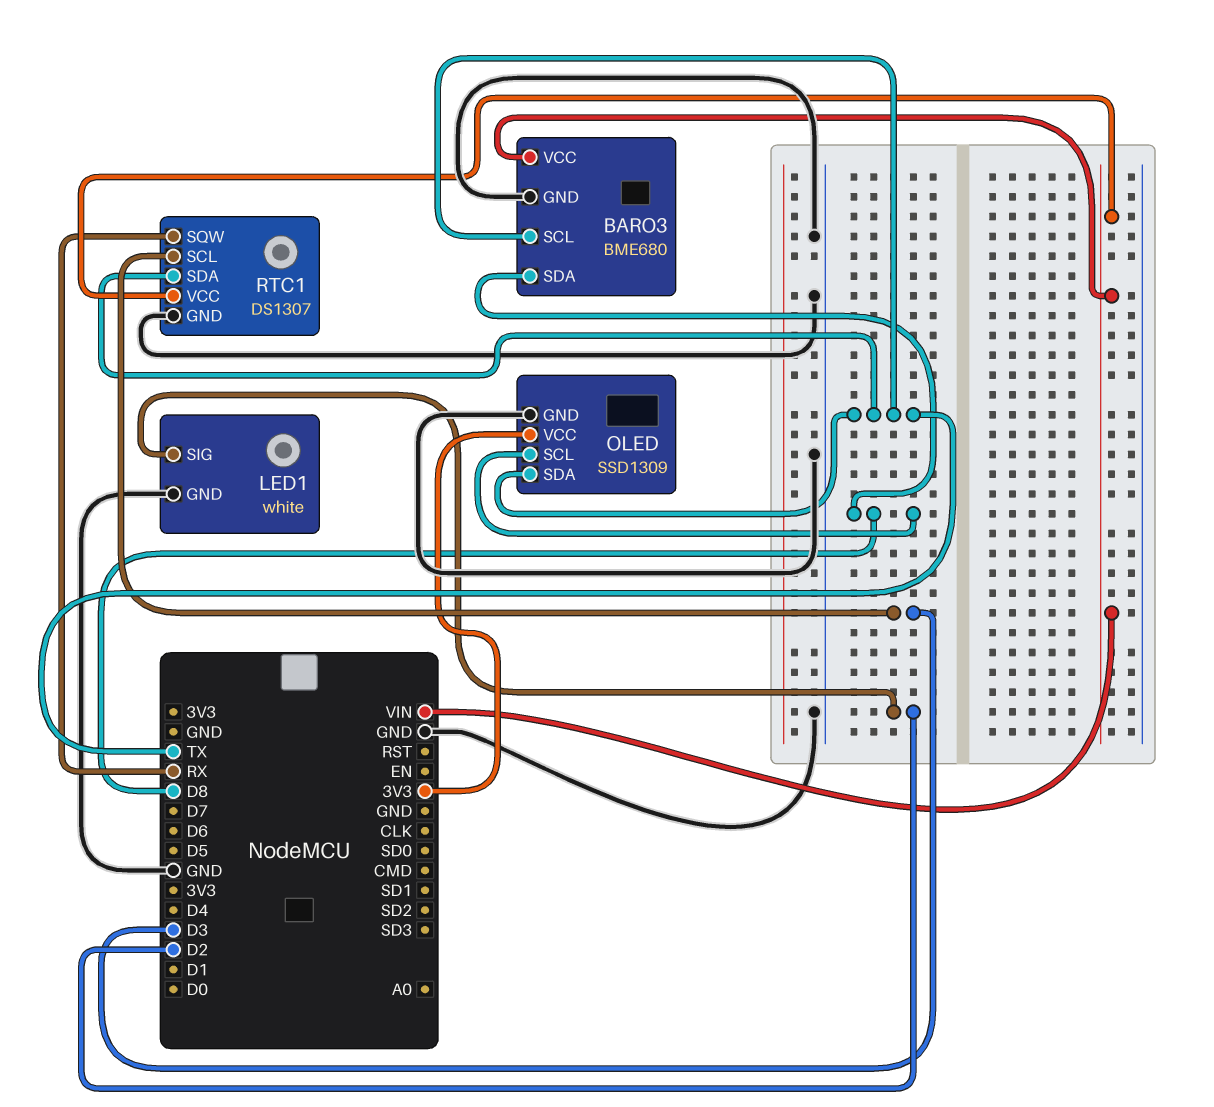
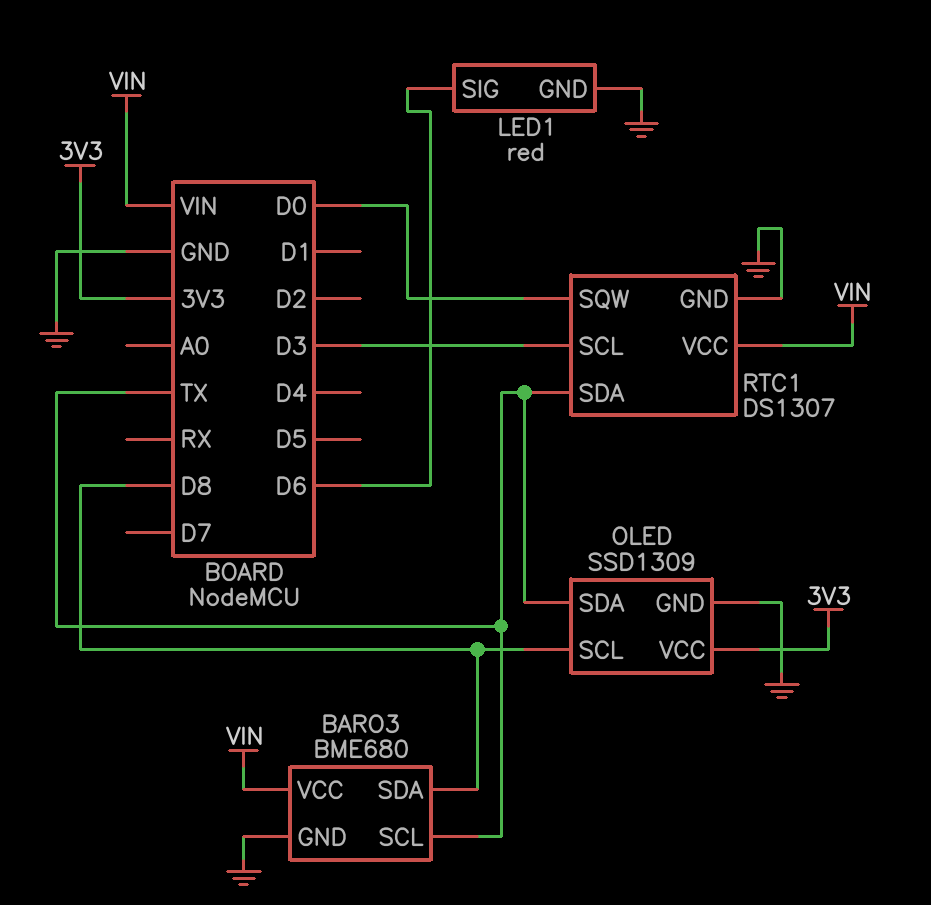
LED1: white -> red
LED1 pin SIG: D2 -> D6
RTC1 pin SQW: RX -> D0

